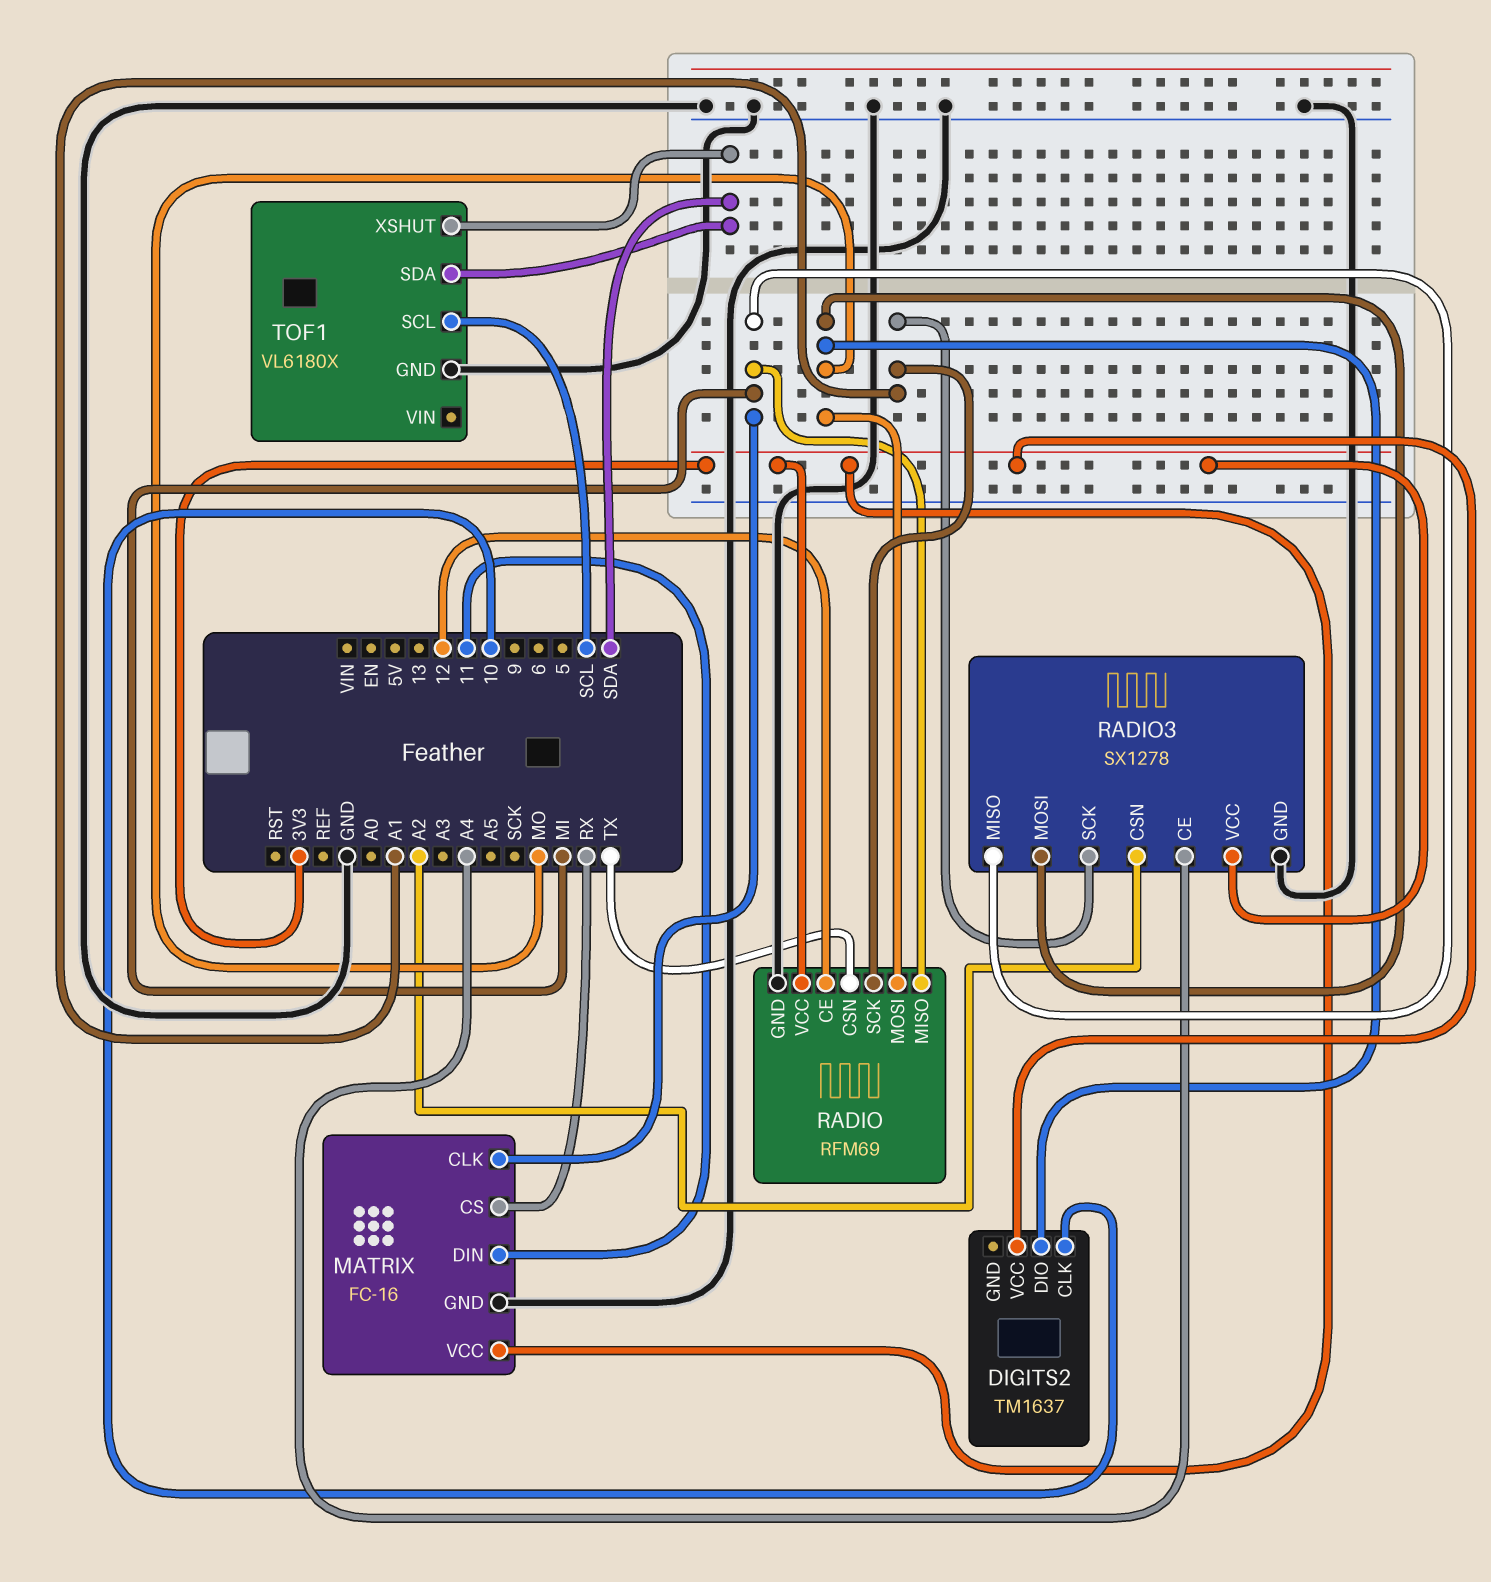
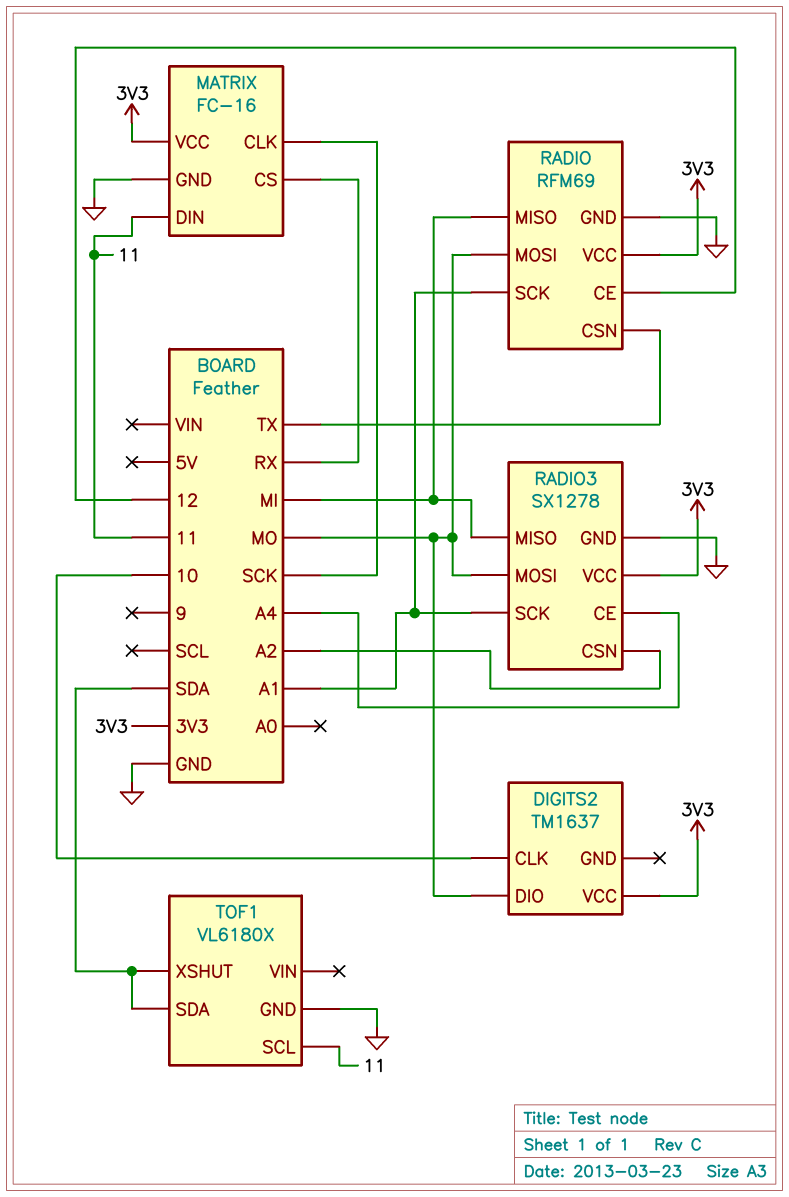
MATRIX pin CLK: MI -> SCK
TOF1 pin SCL: SCL -> 11

